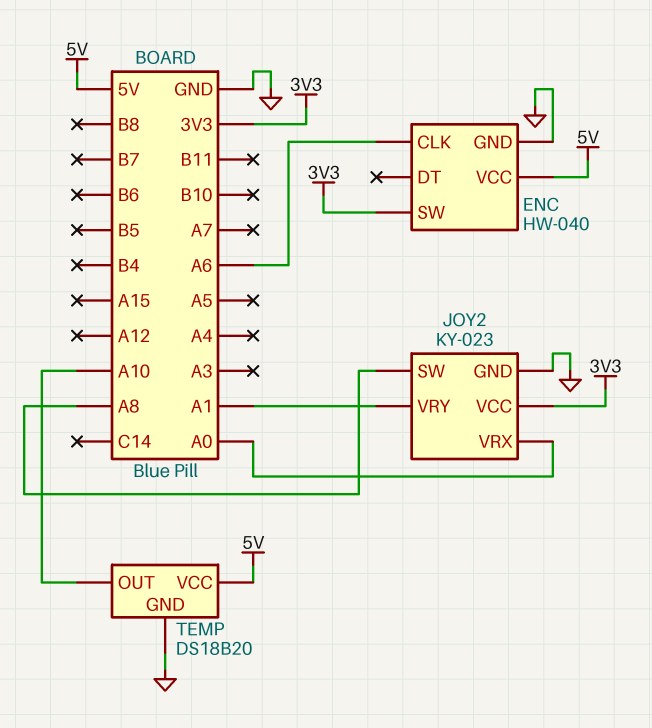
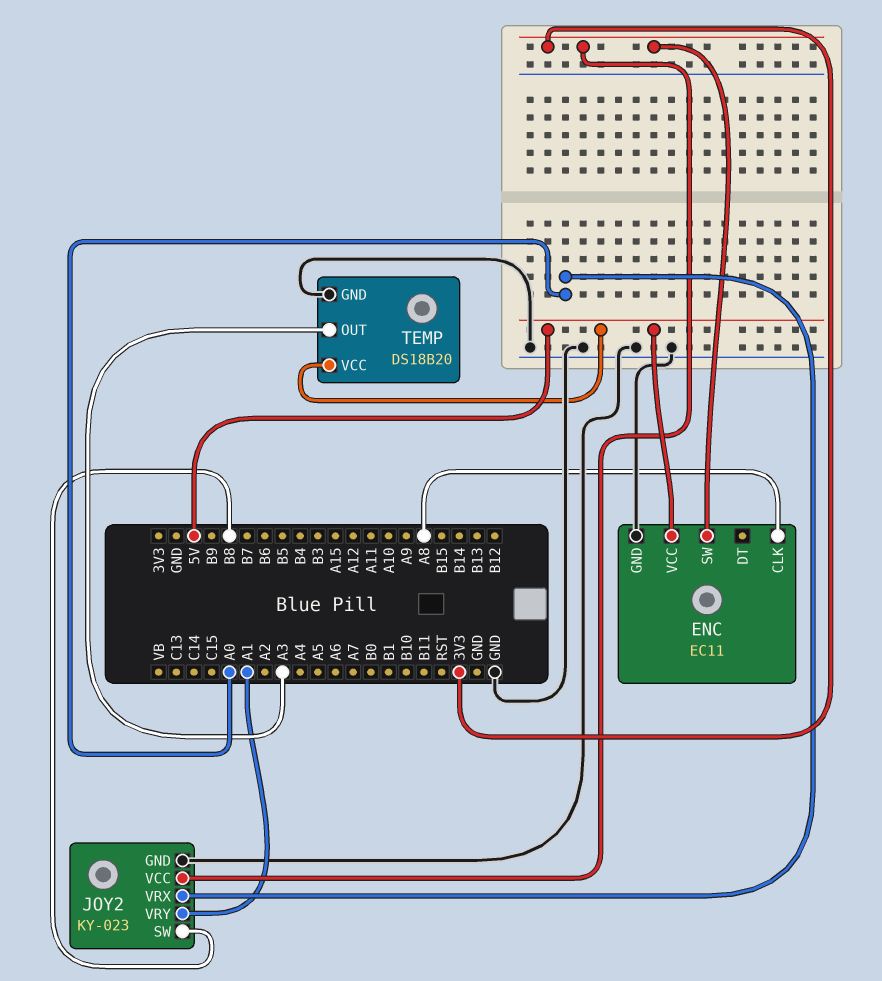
ENC: HW-040 -> EC11
ENC pin CLK: A6 -> A8
JOY2 pin SW: A8 -> B8
TEMP pin OUT: A10 -> A3

